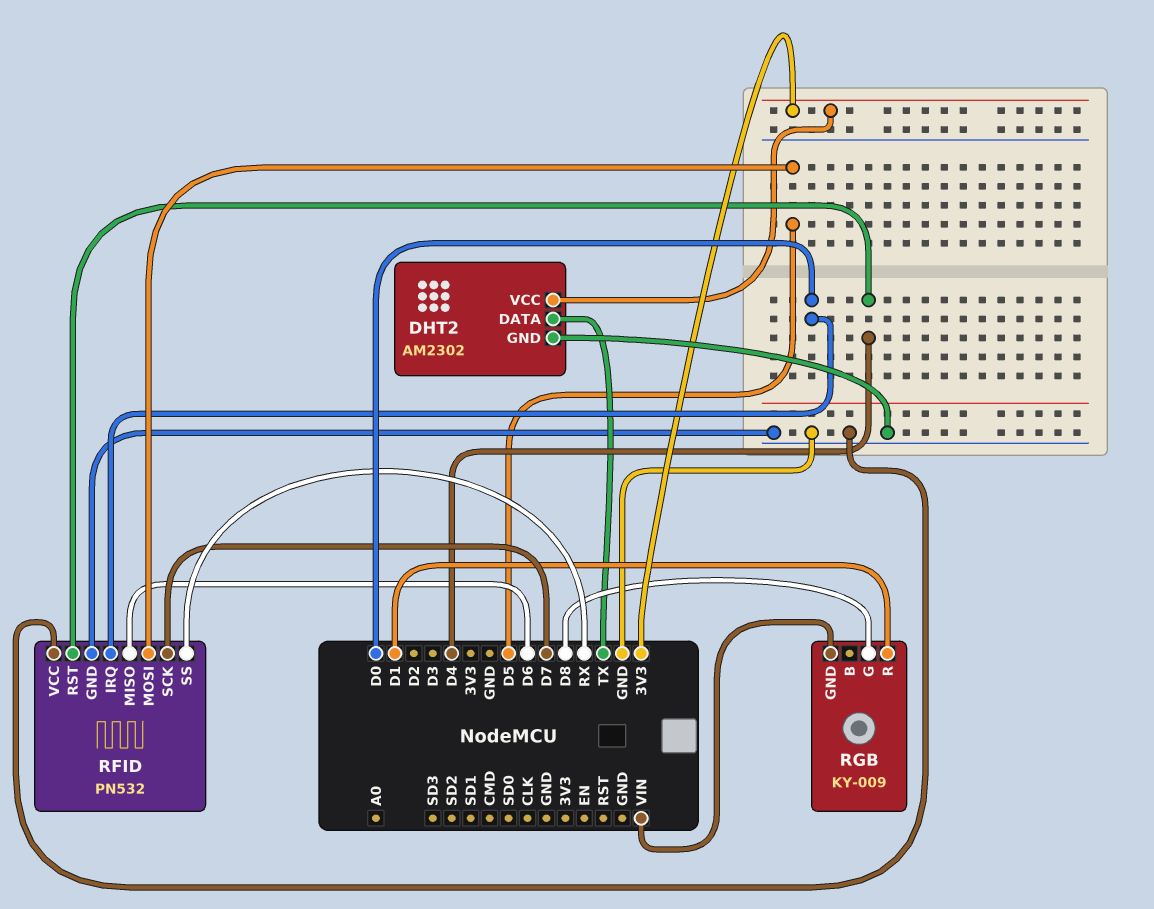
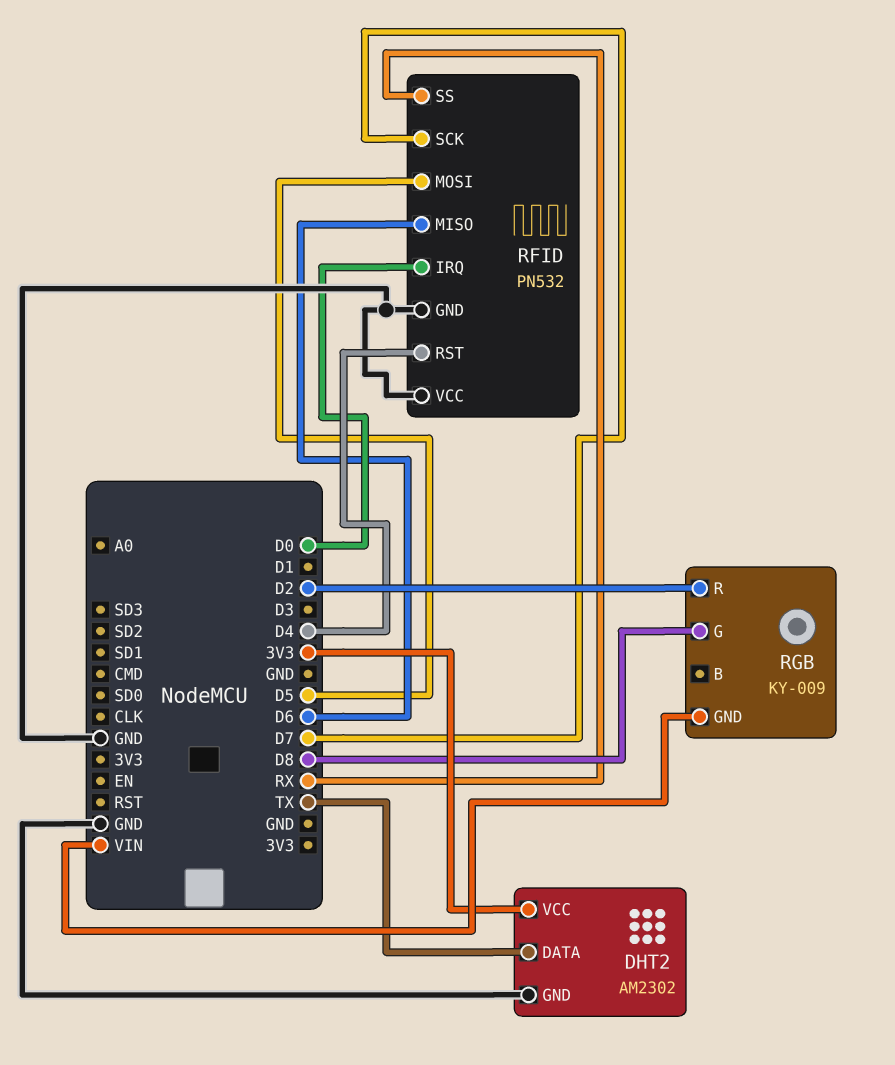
RGB pin R: D1 -> D2

